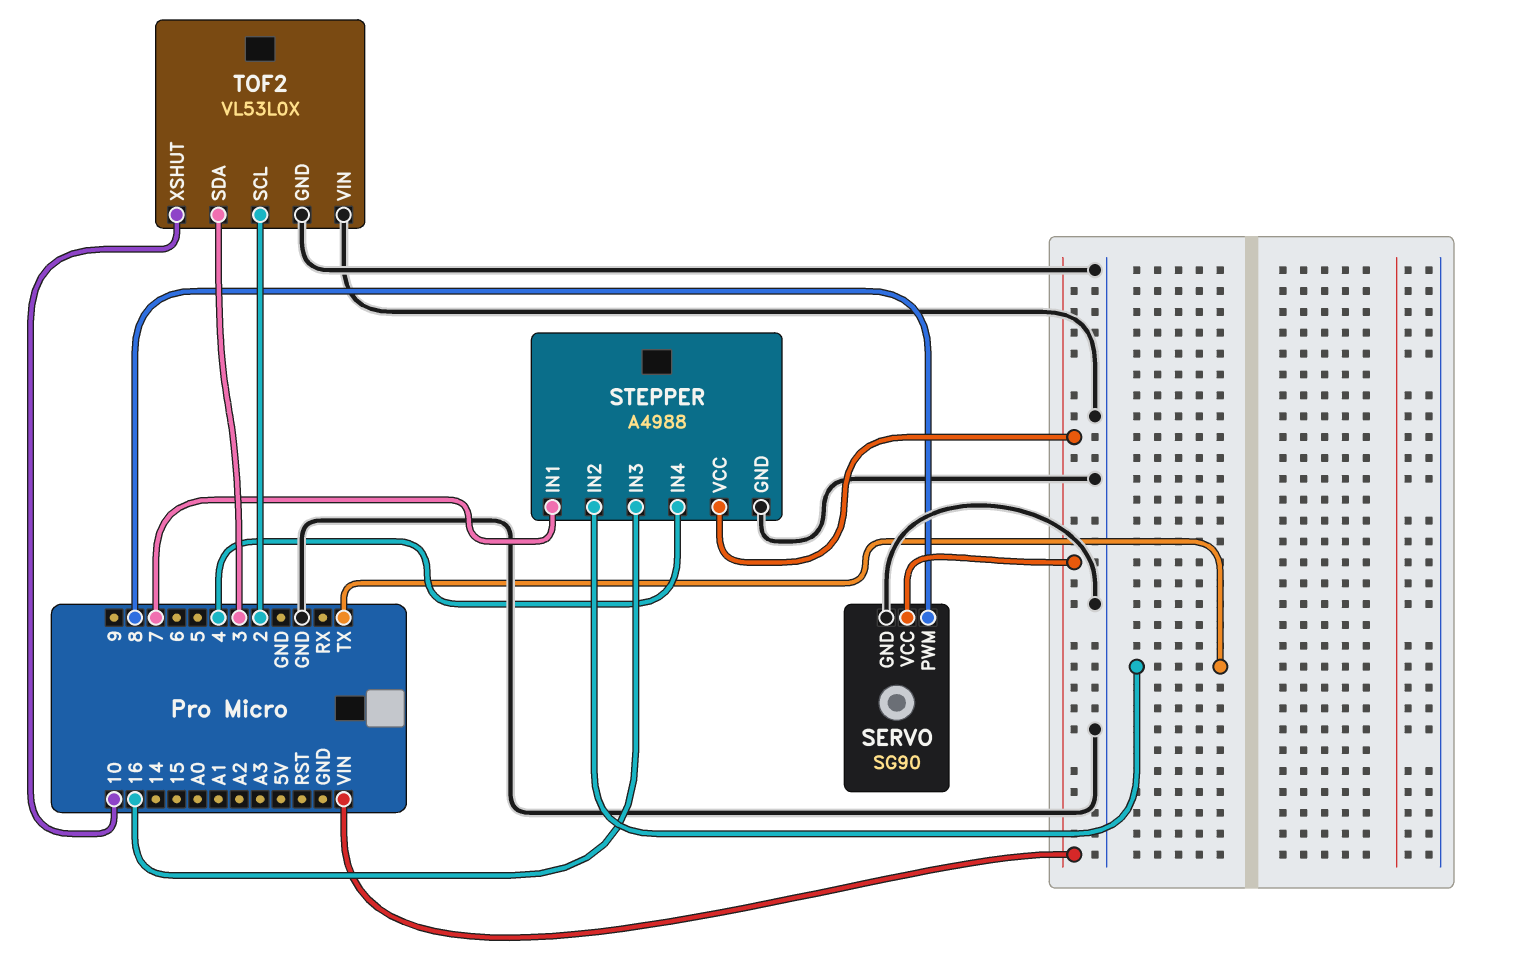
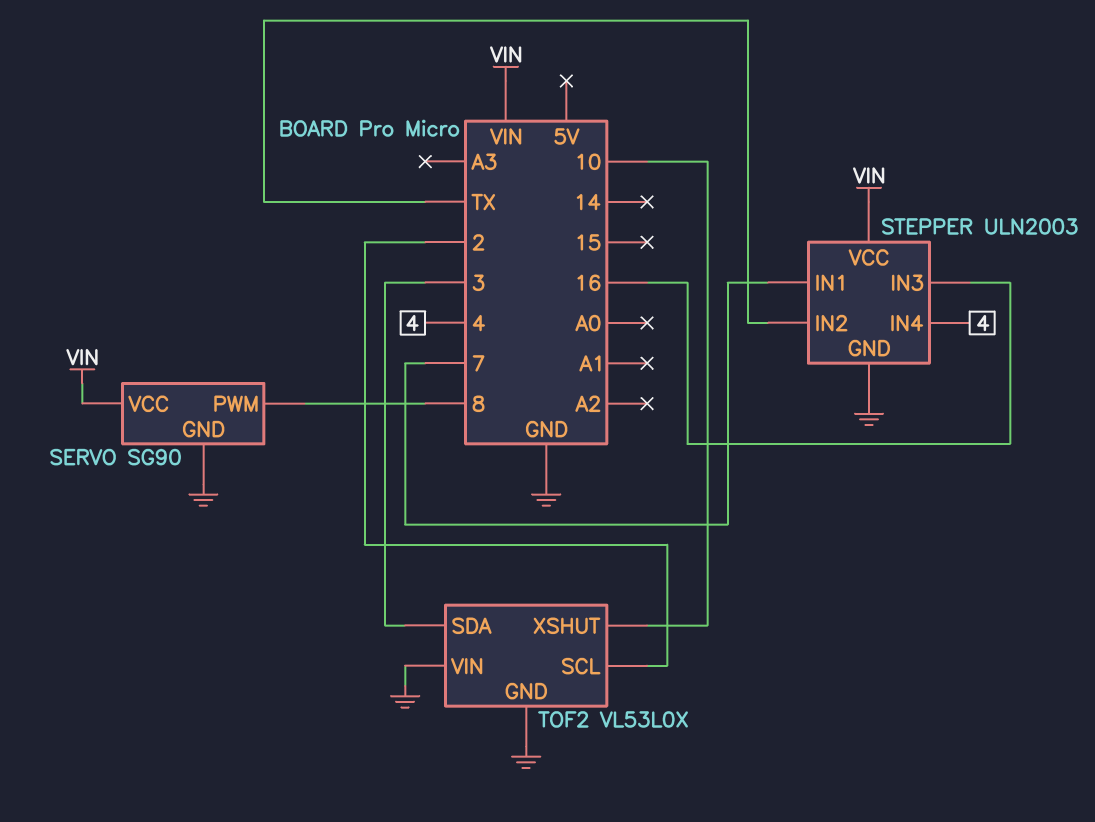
STEPPER: A4988 -> ULN2003

